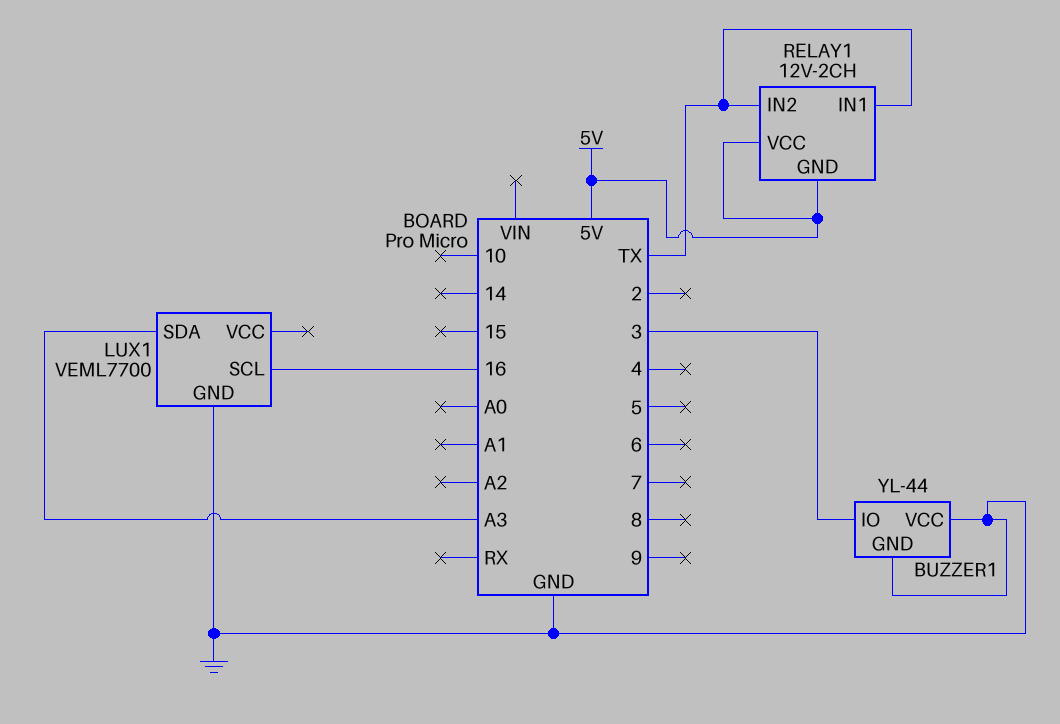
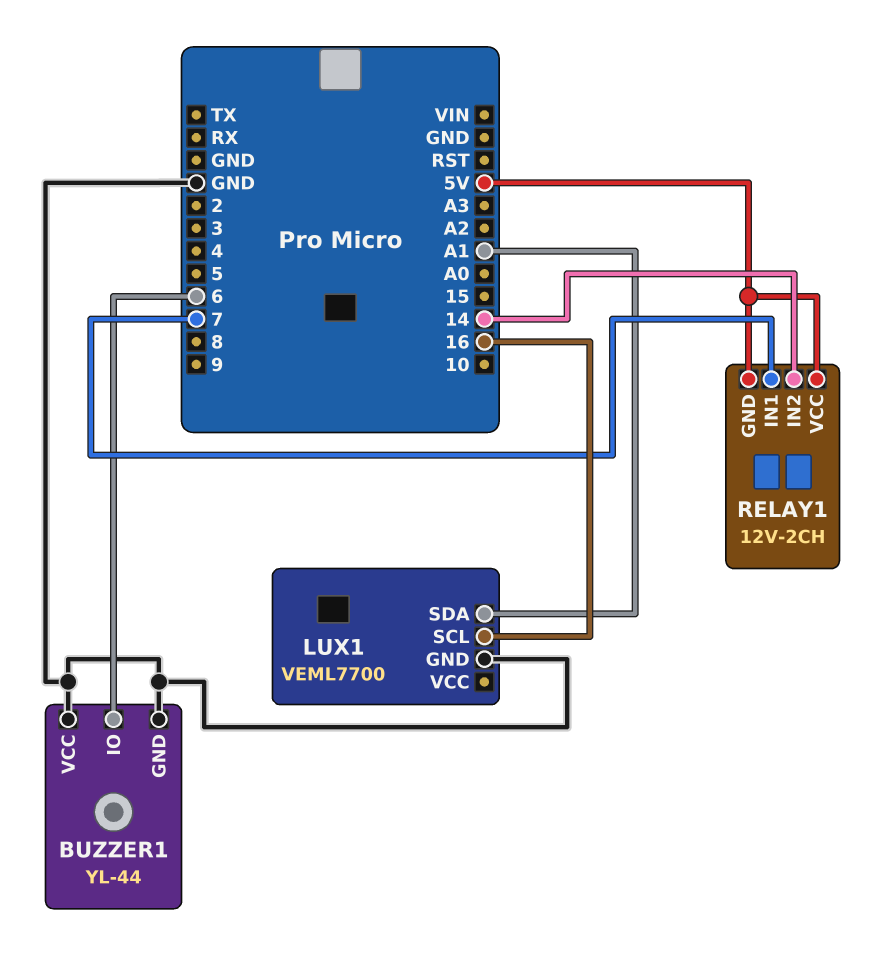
BUZZER1 pin IO: 3 -> 6
LUX1 pin SDA: A3 -> A1
RELAY1 pin IN1: TX -> 7
RELAY1 pin IN2: TX -> 14

